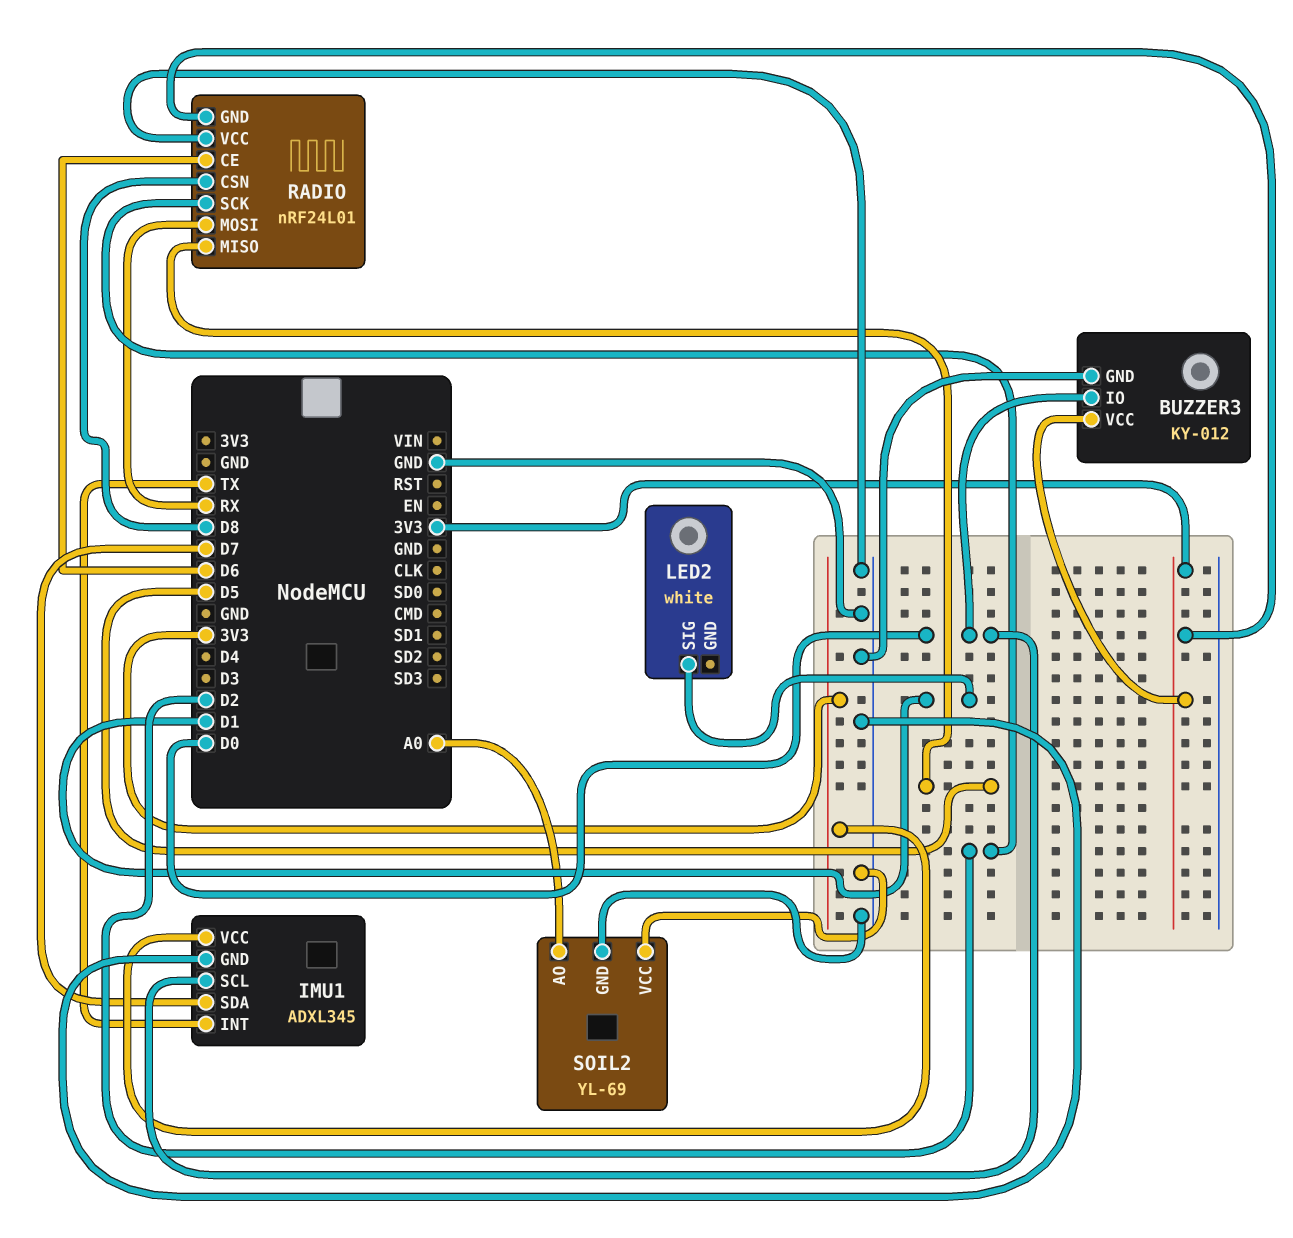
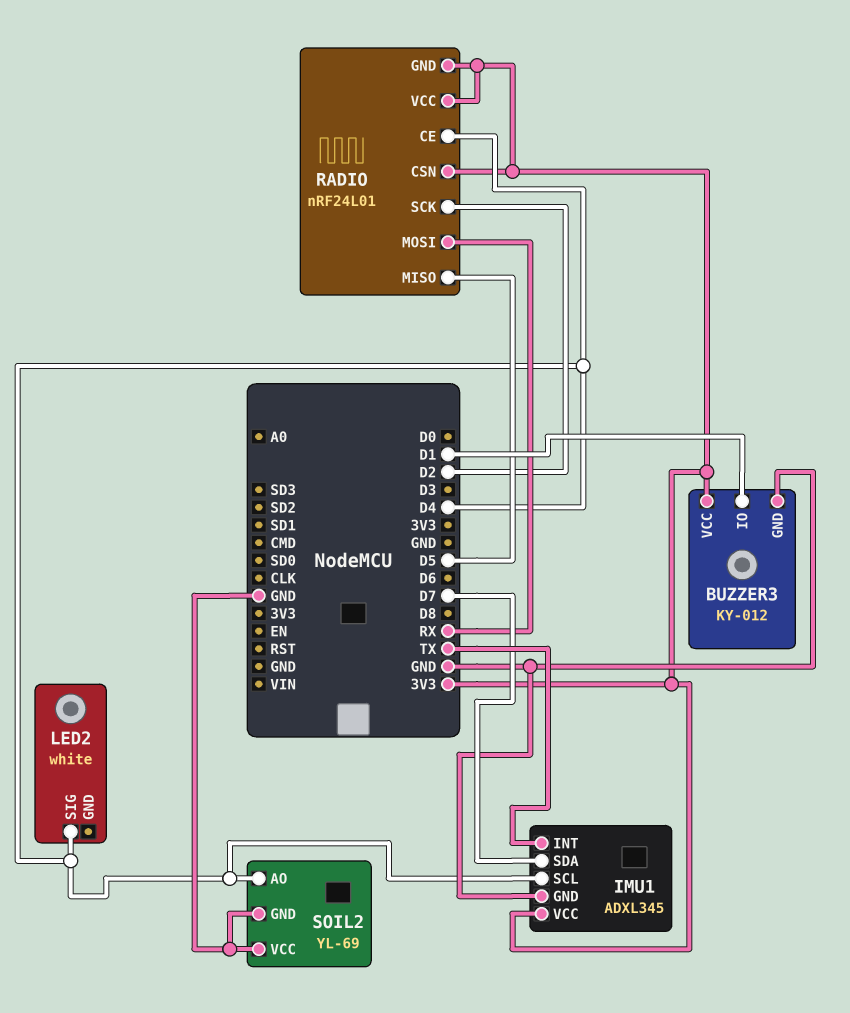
BUZZER3 pin IO: D0 -> D1
IMU1 pin SCL: D0 -> D4
LED2 pin SIG: D1 -> D4
RADIO pin CE: D6 -> D4
RADIO pin CSN: D8 -> 3V3
RADIO pin VCC: GND -> 3V3
SOIL2 pin AO: A0 -> D4

